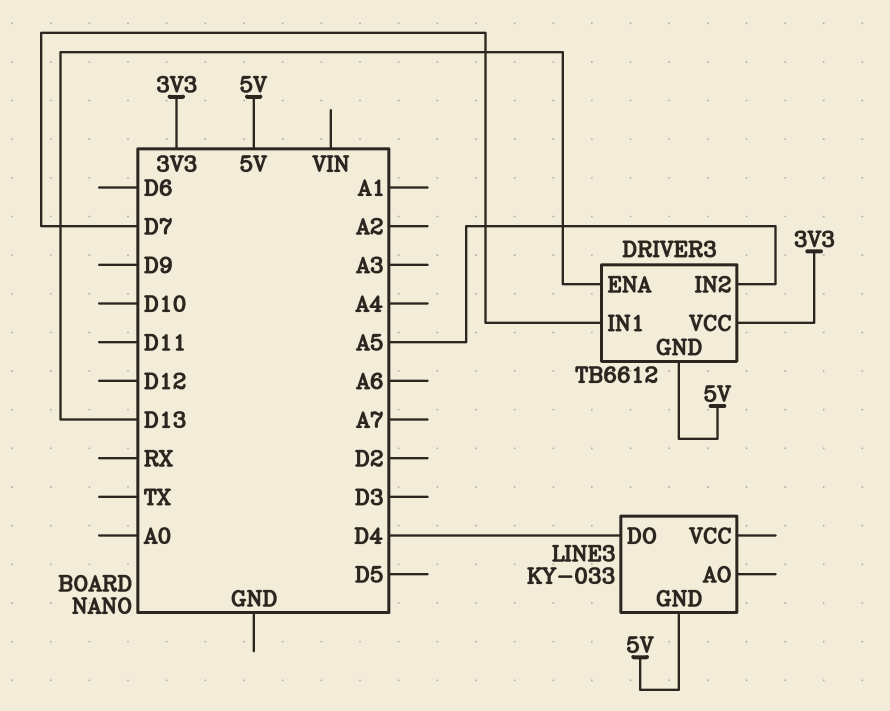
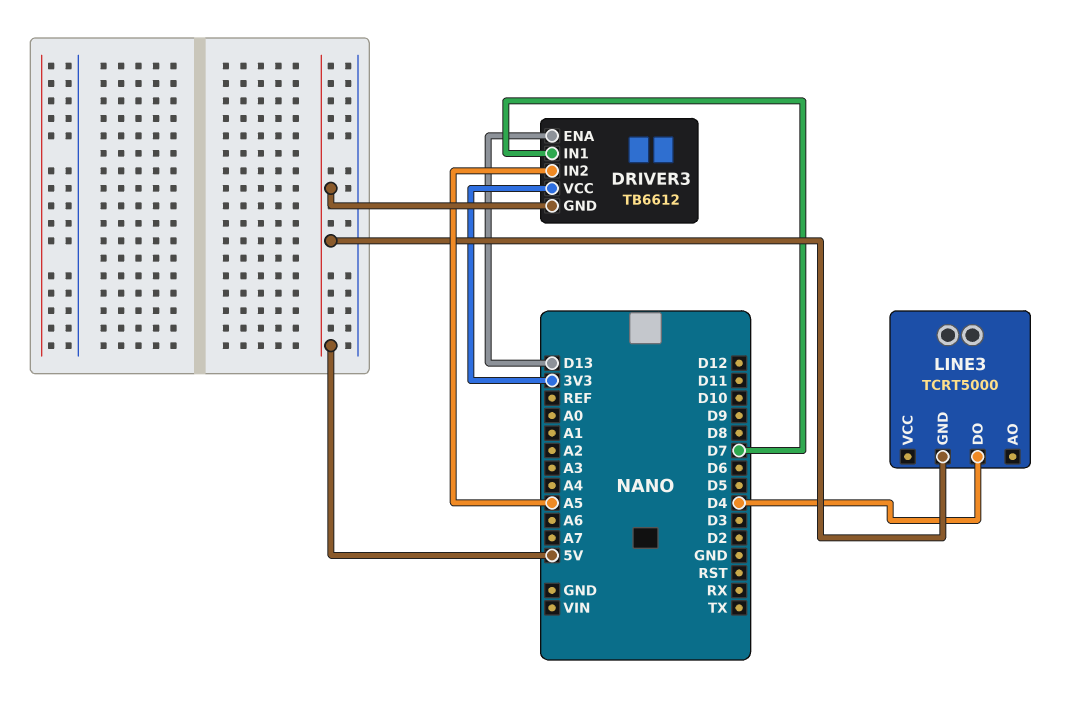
LINE3: KY-033 -> TCRT5000

